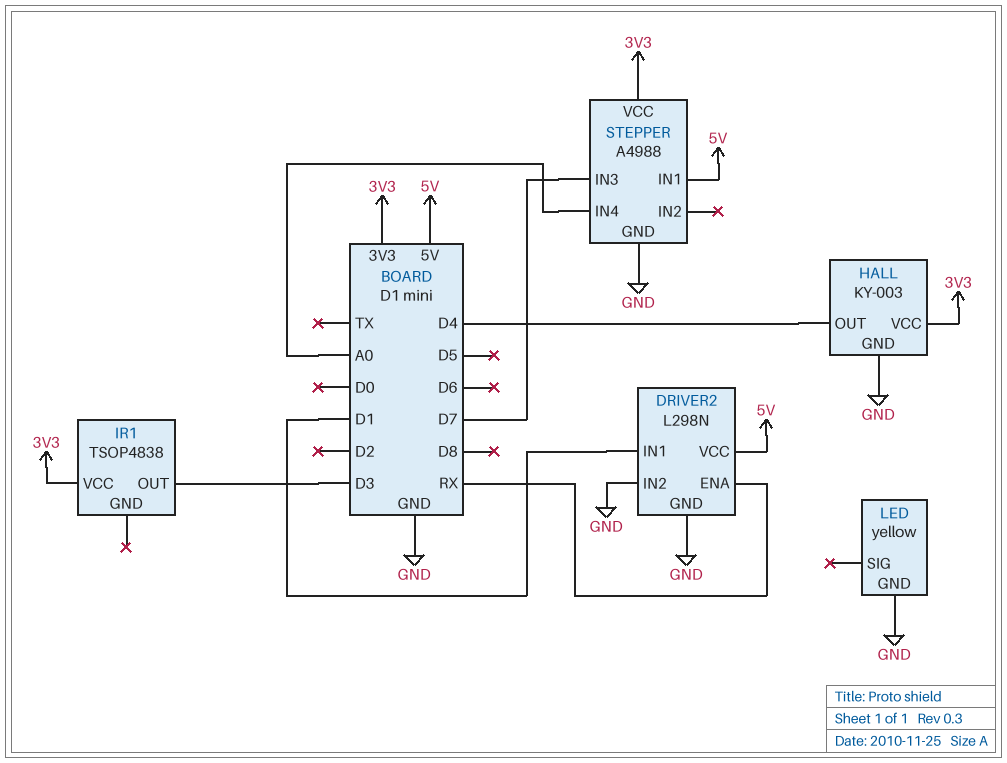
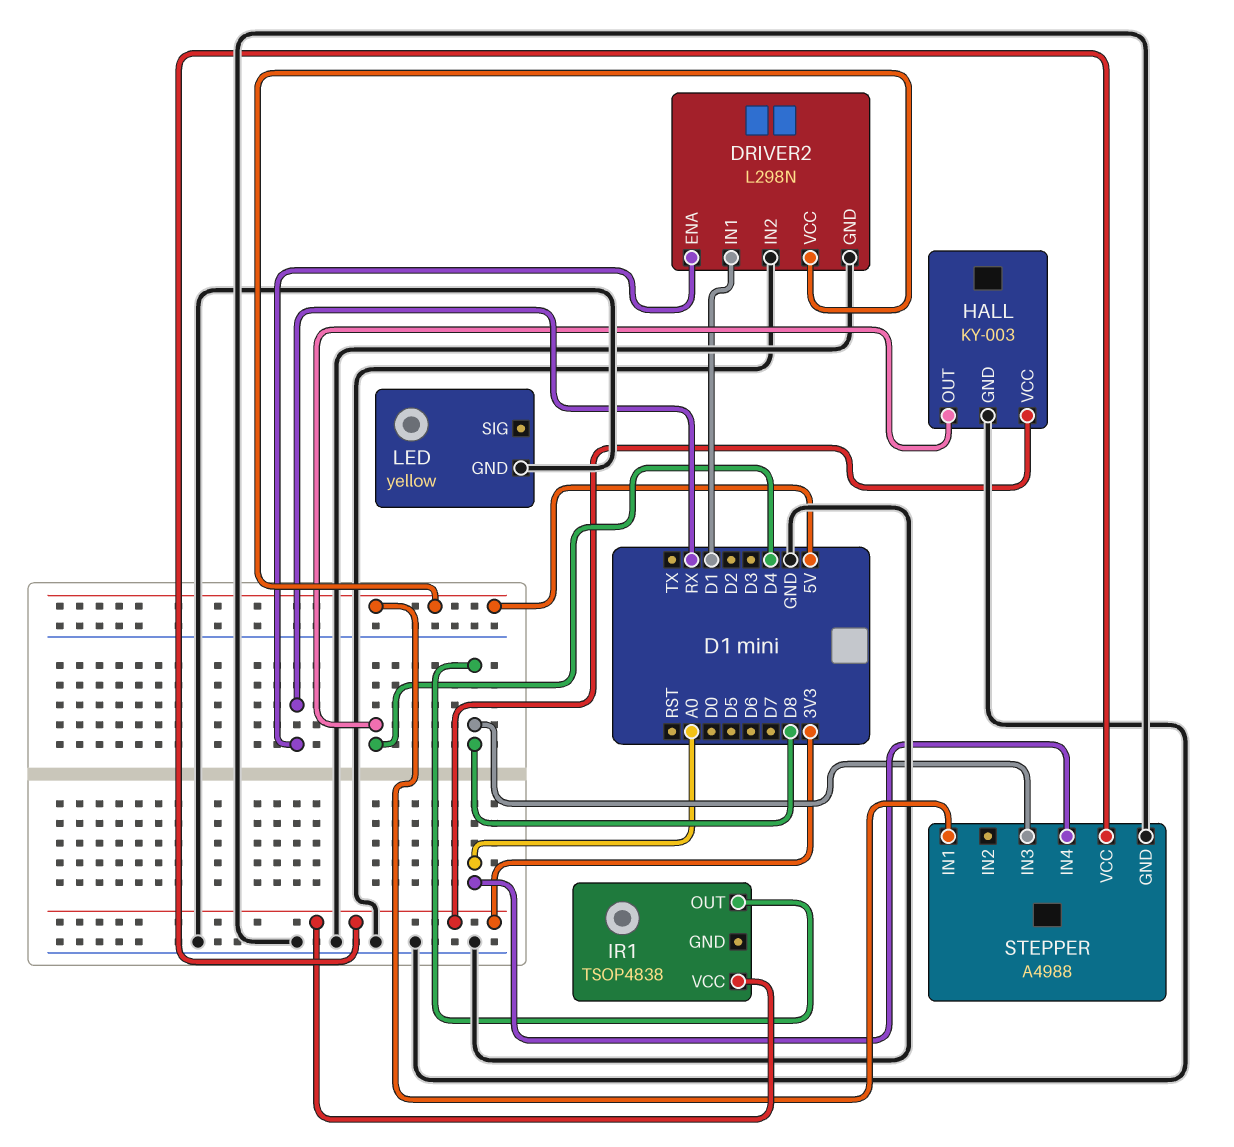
IR1 pin OUT: D3 -> D8
STEPPER pin IN3: D7 -> D8

